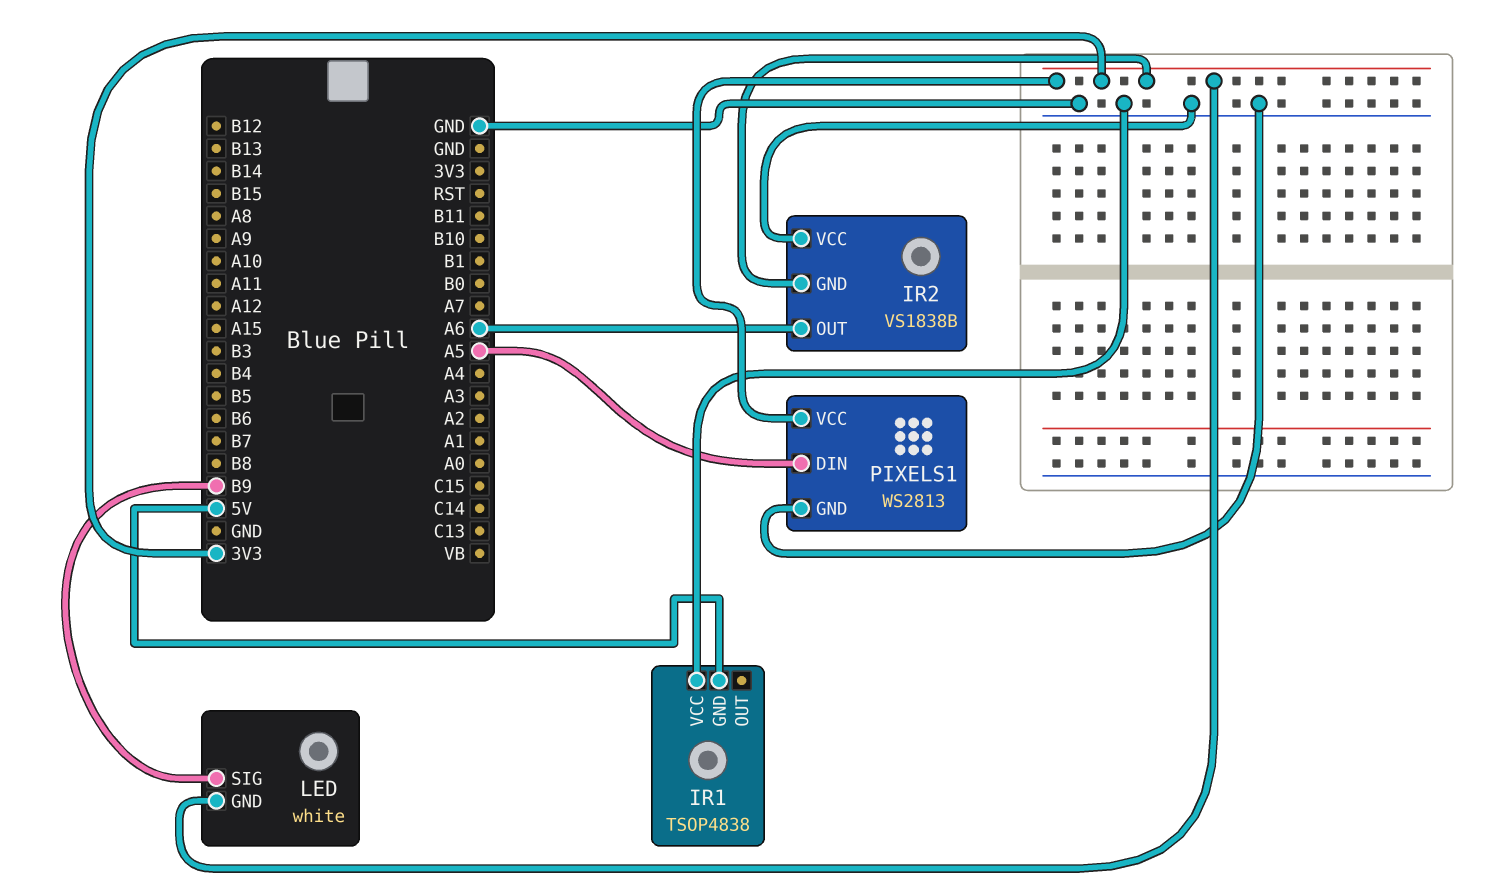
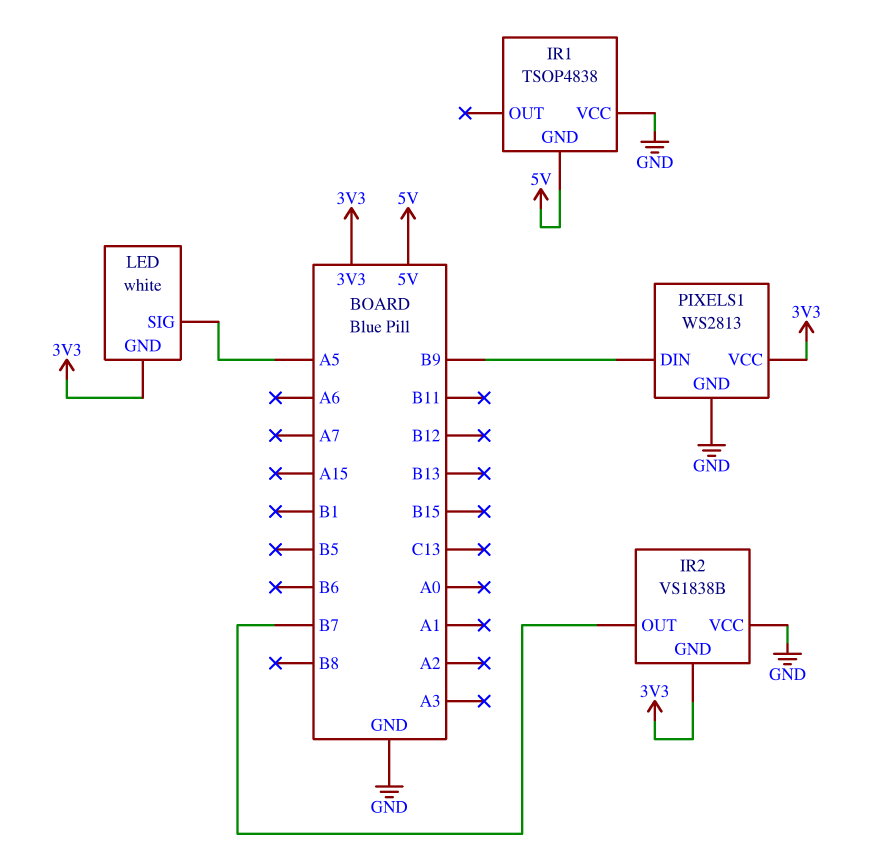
IR2 pin OUT: A6 -> B7
LED pin SIG: B9 -> A5
PIXELS1 pin DIN: A5 -> B9

